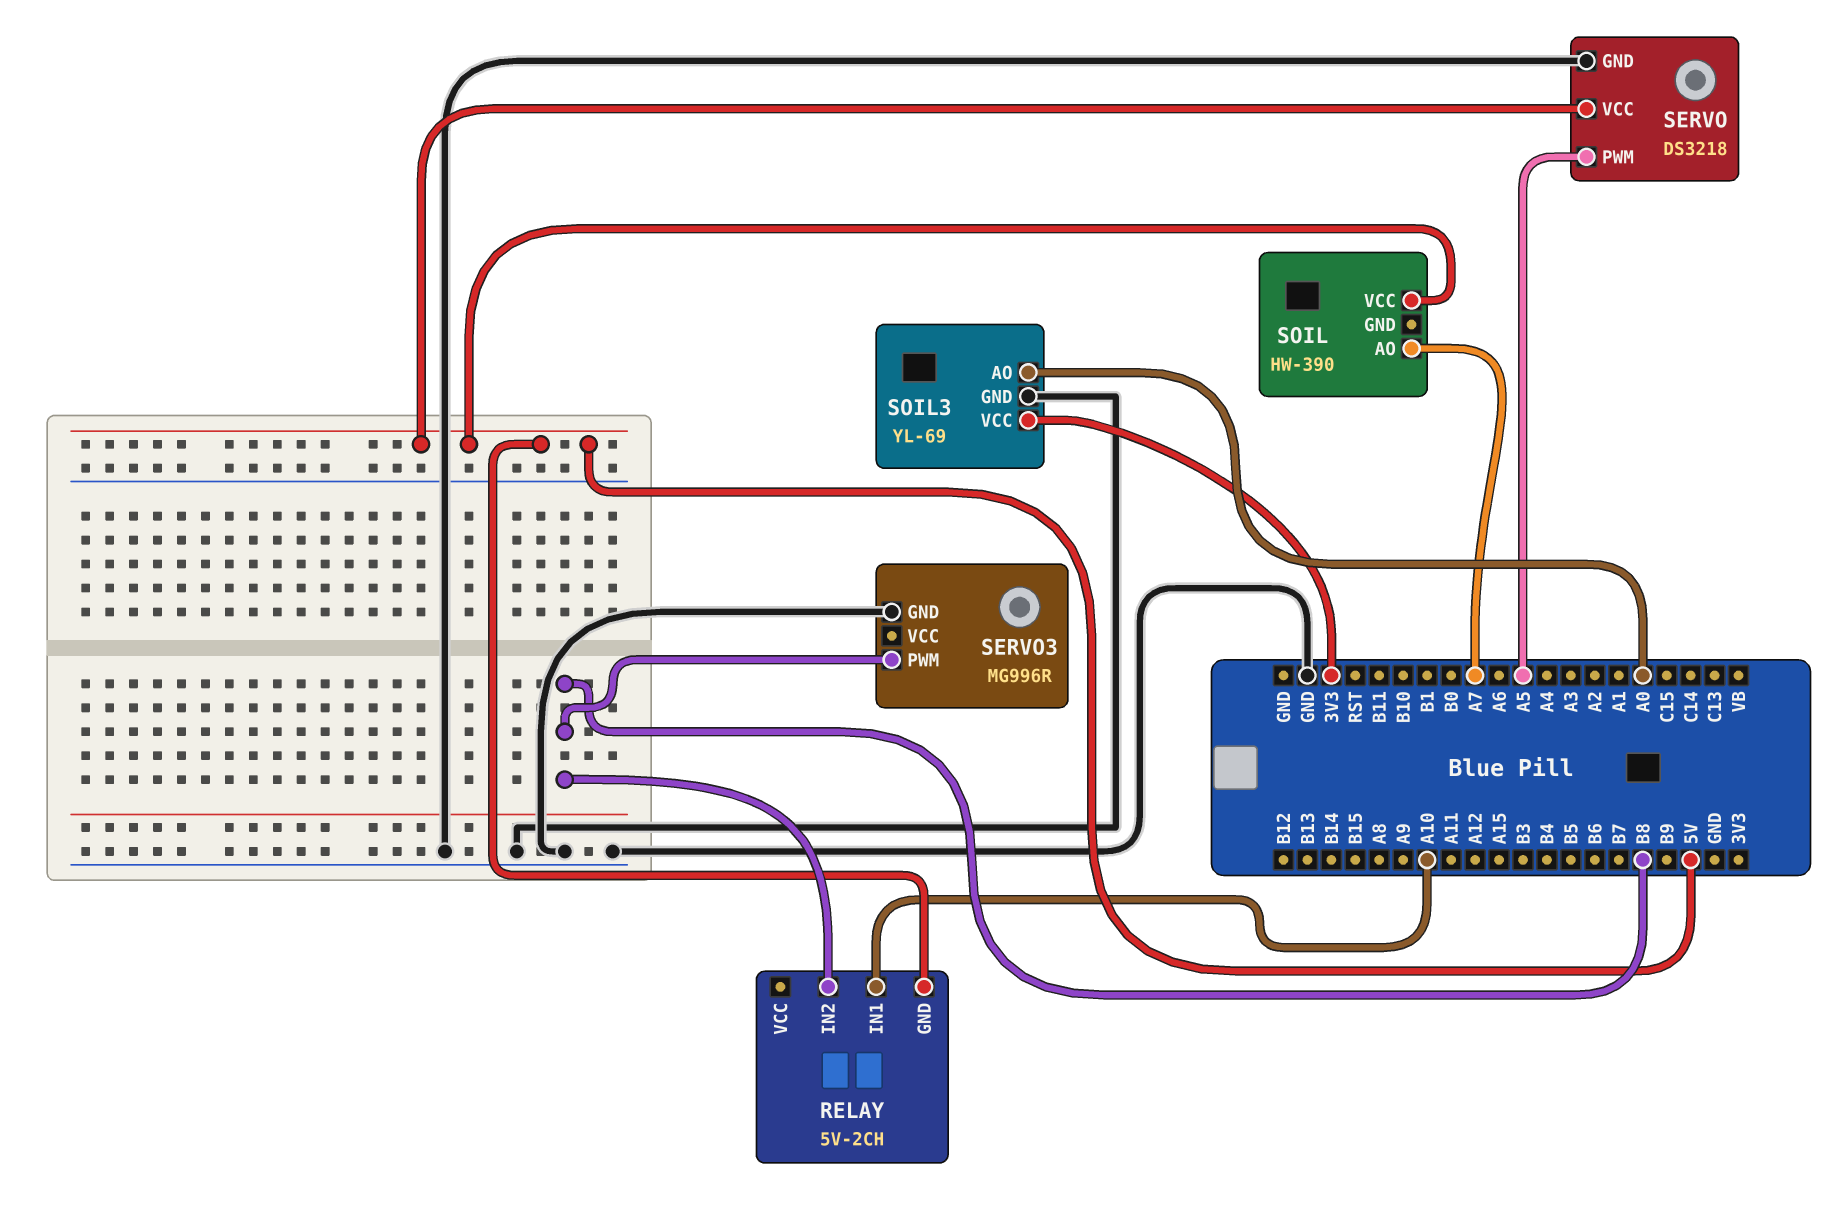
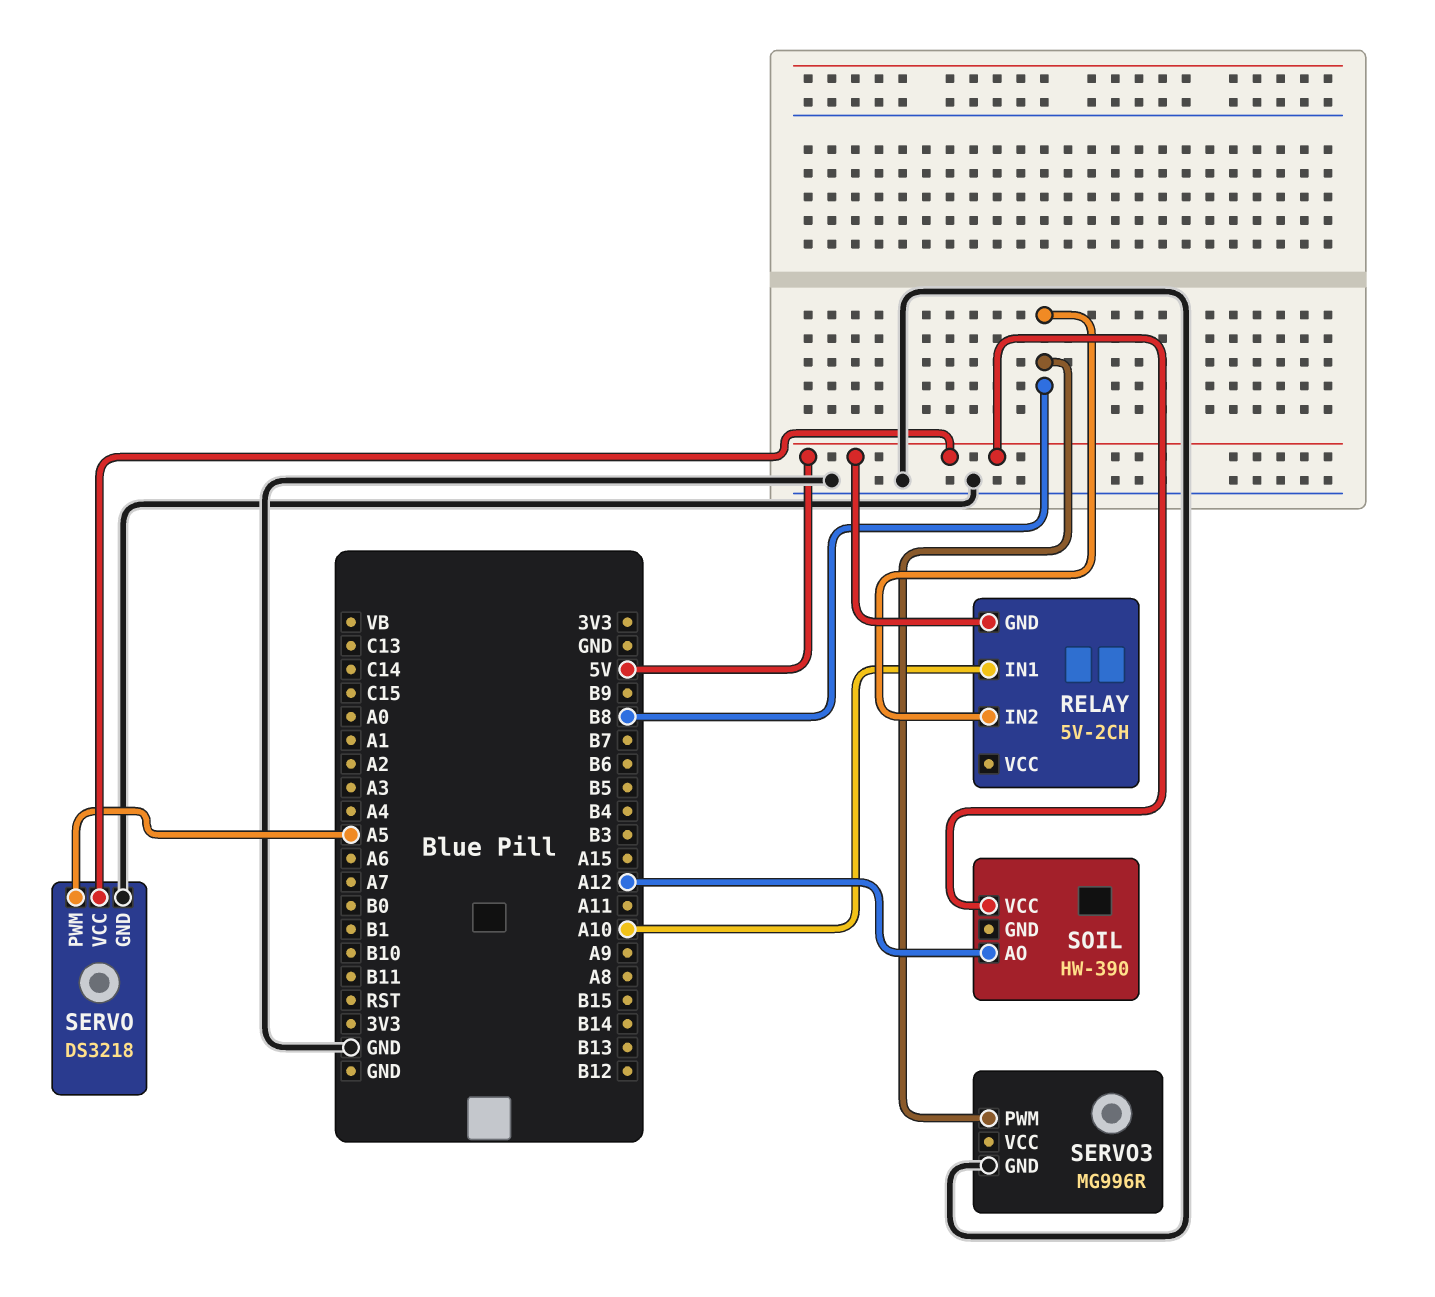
SOIL pin AO: A7 -> A12
SOIL3: YL-69 -> none
SOIL3 pin AO: A0 -> none
SOIL3 pin GND: GND -> none
SOIL3 pin VCC: 3V3 -> none

